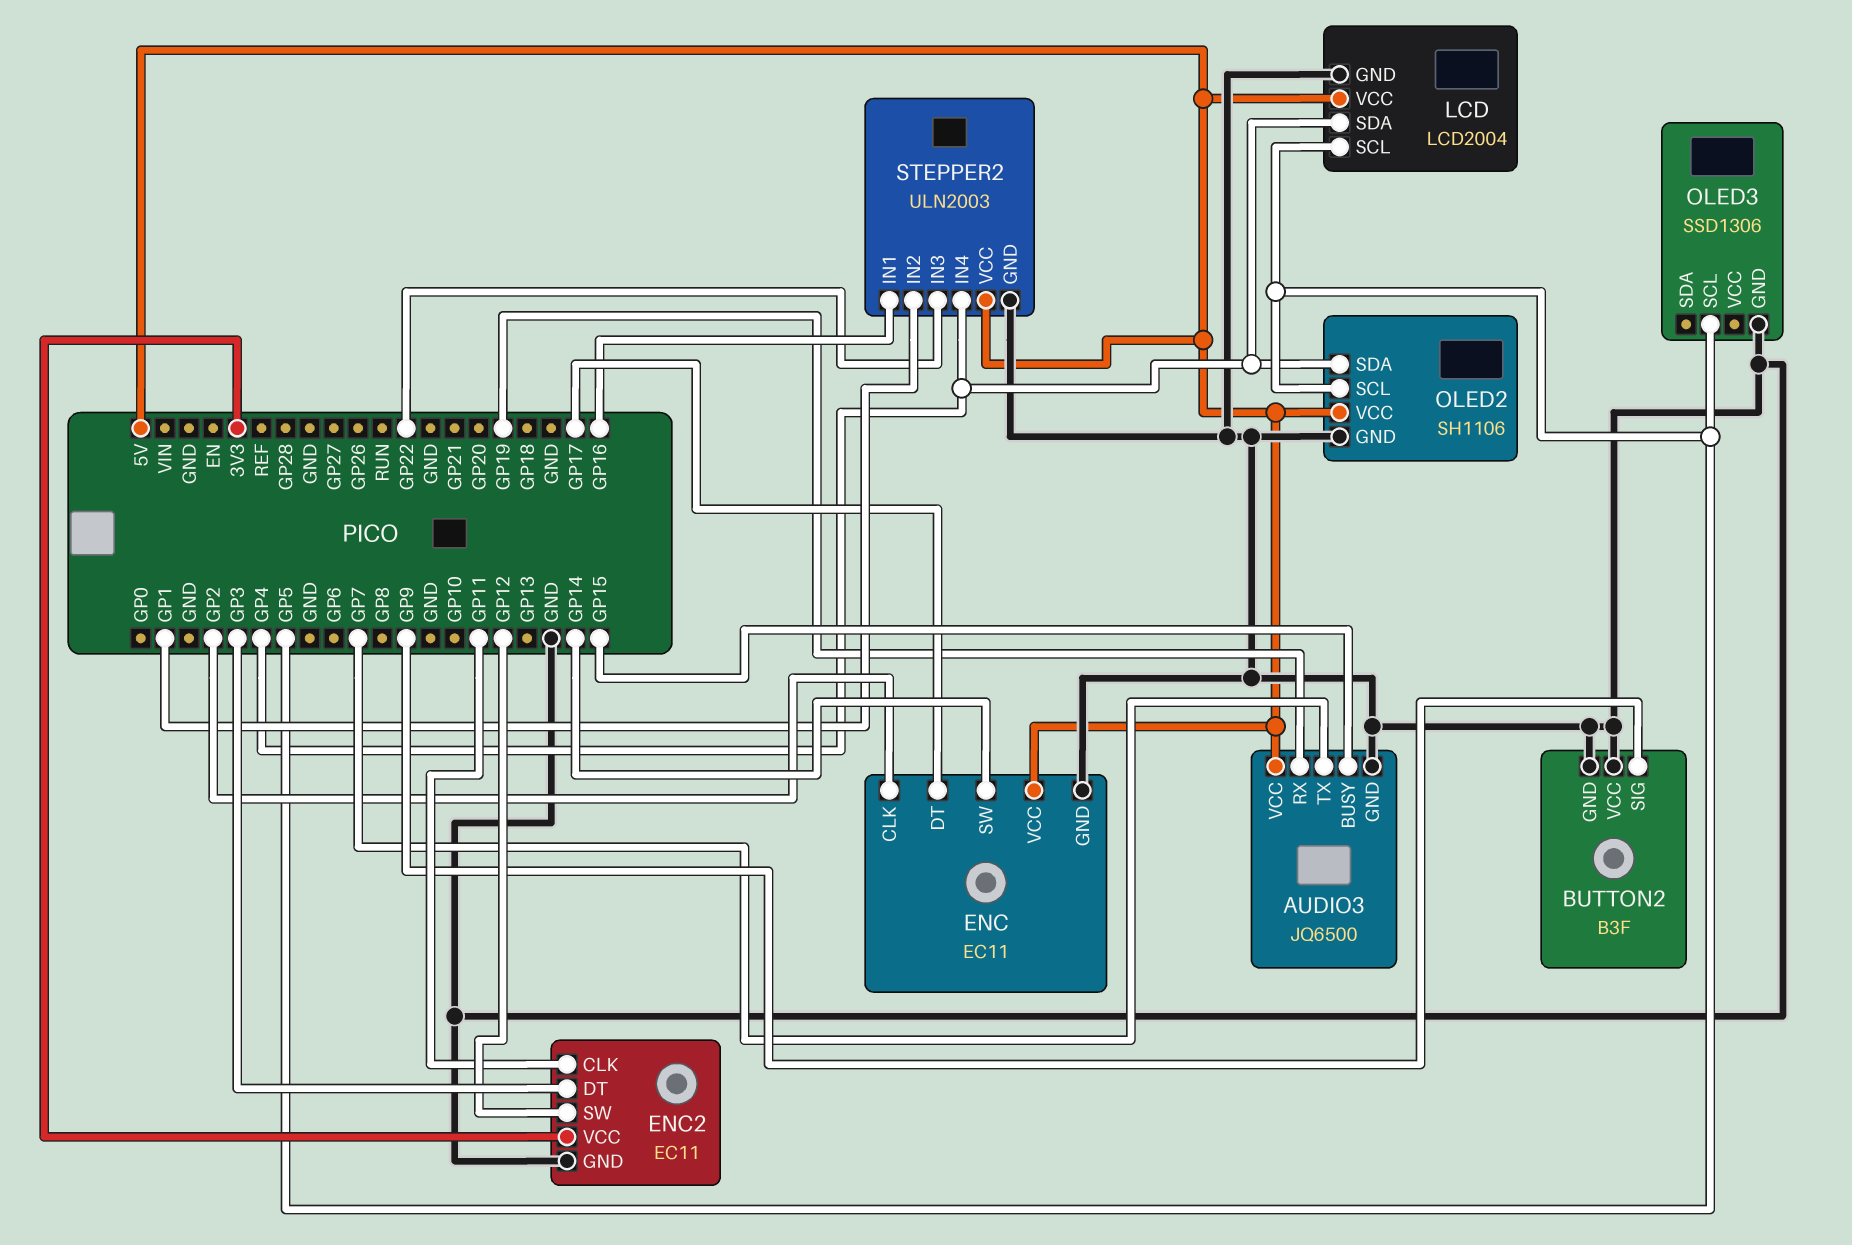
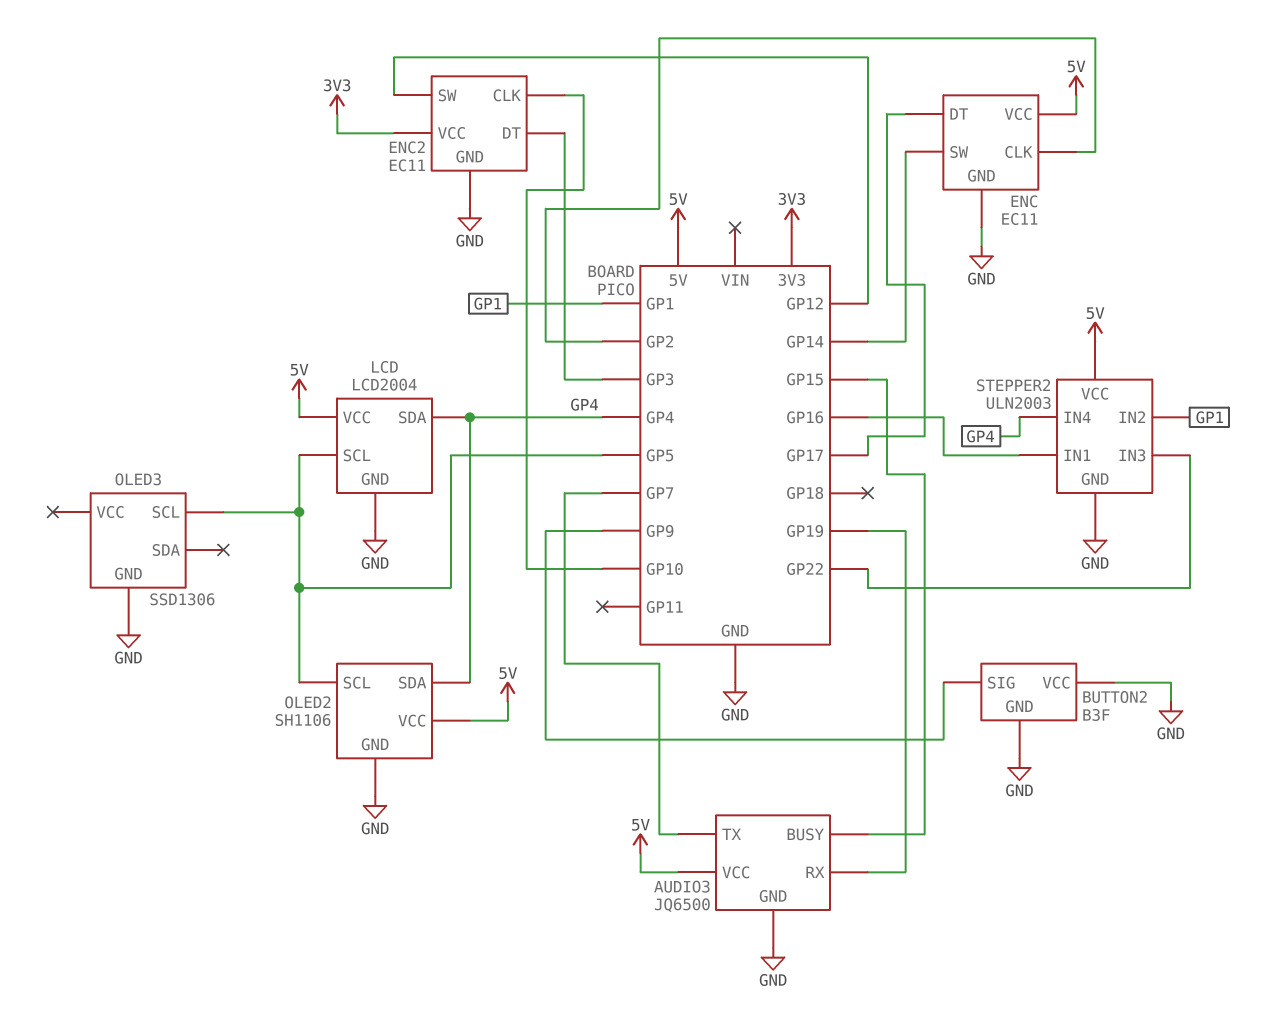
ENC2 pin CLK: GP11 -> GP10

